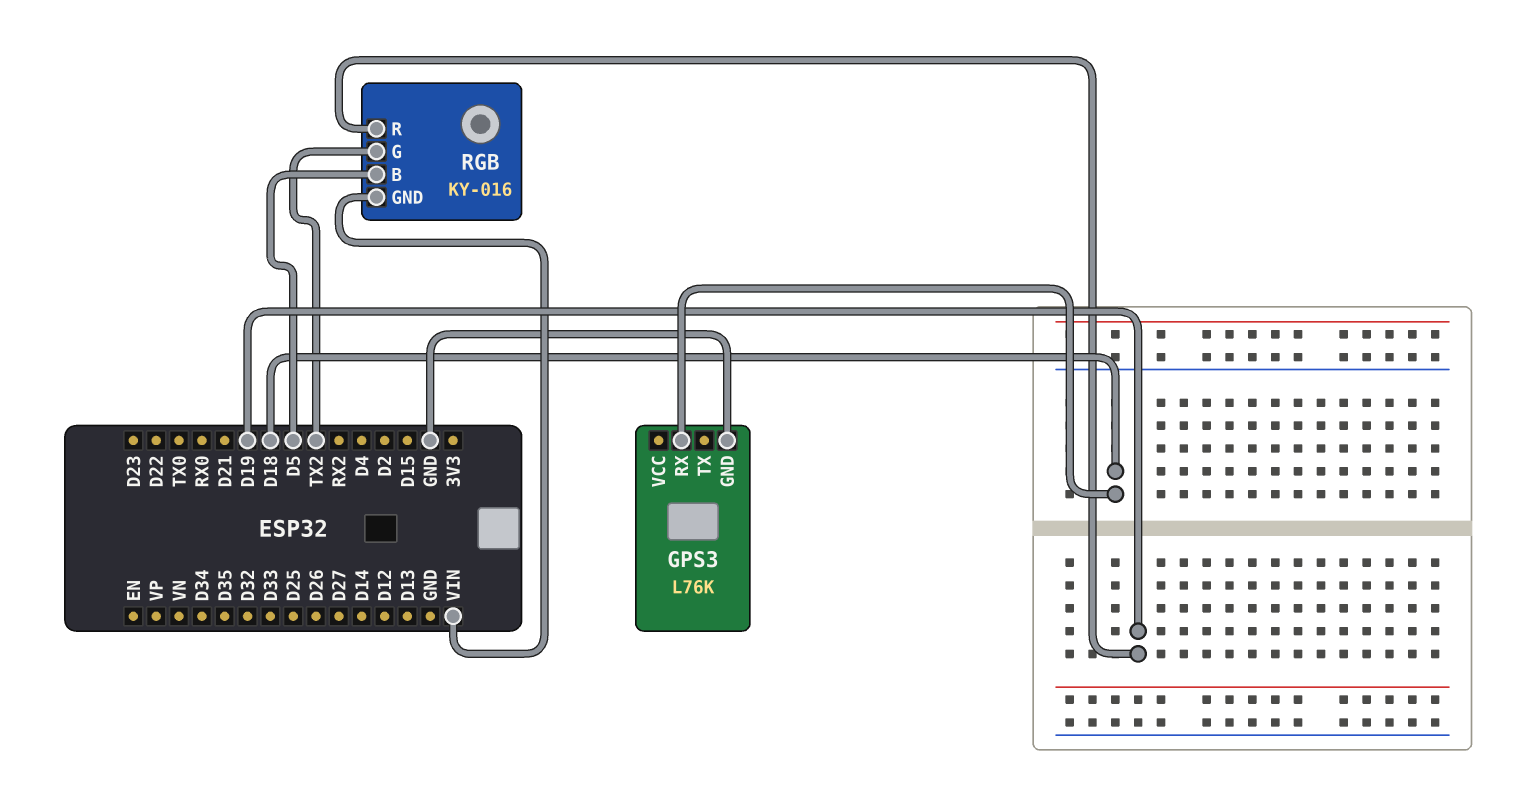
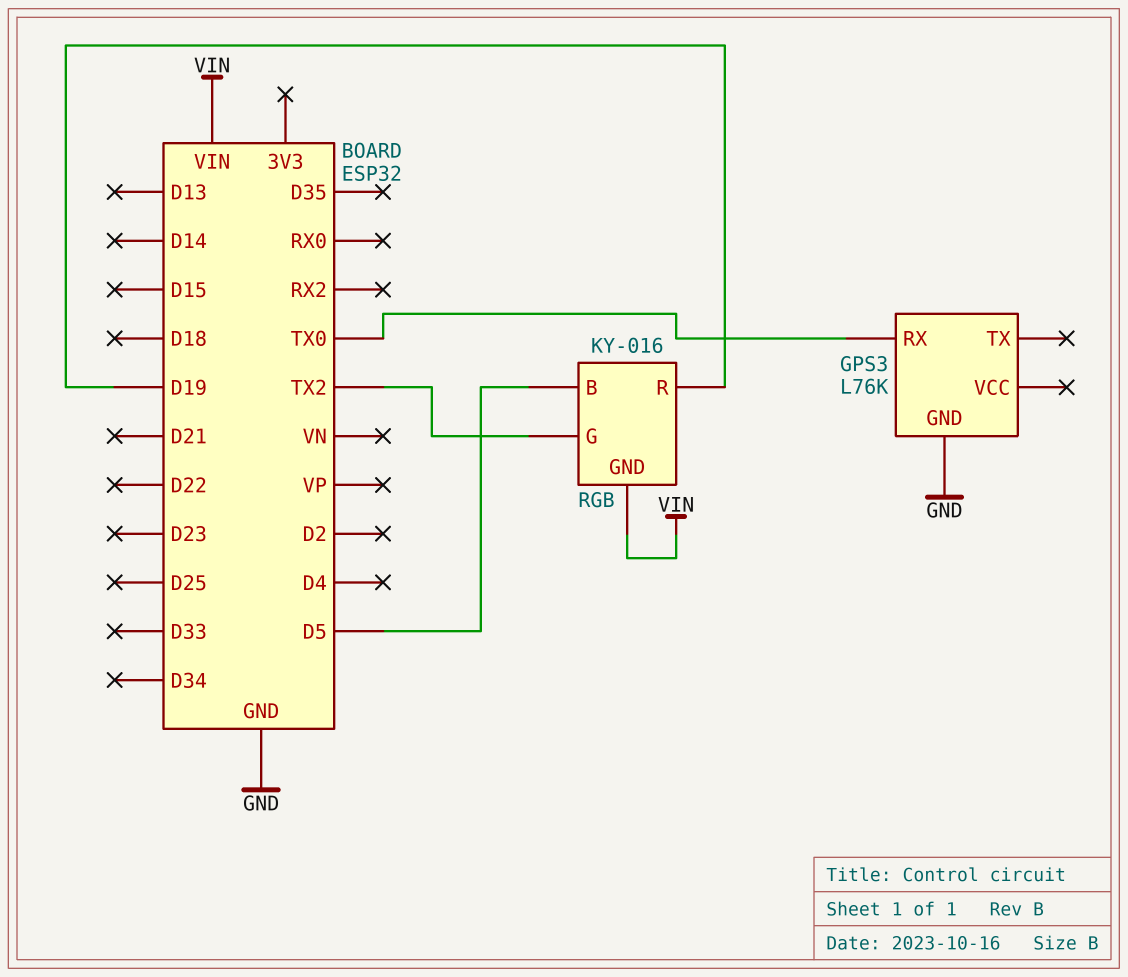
GPS3 pin RX: D18 -> TX0

